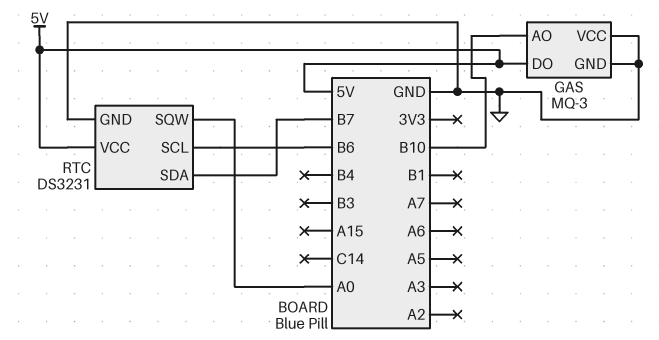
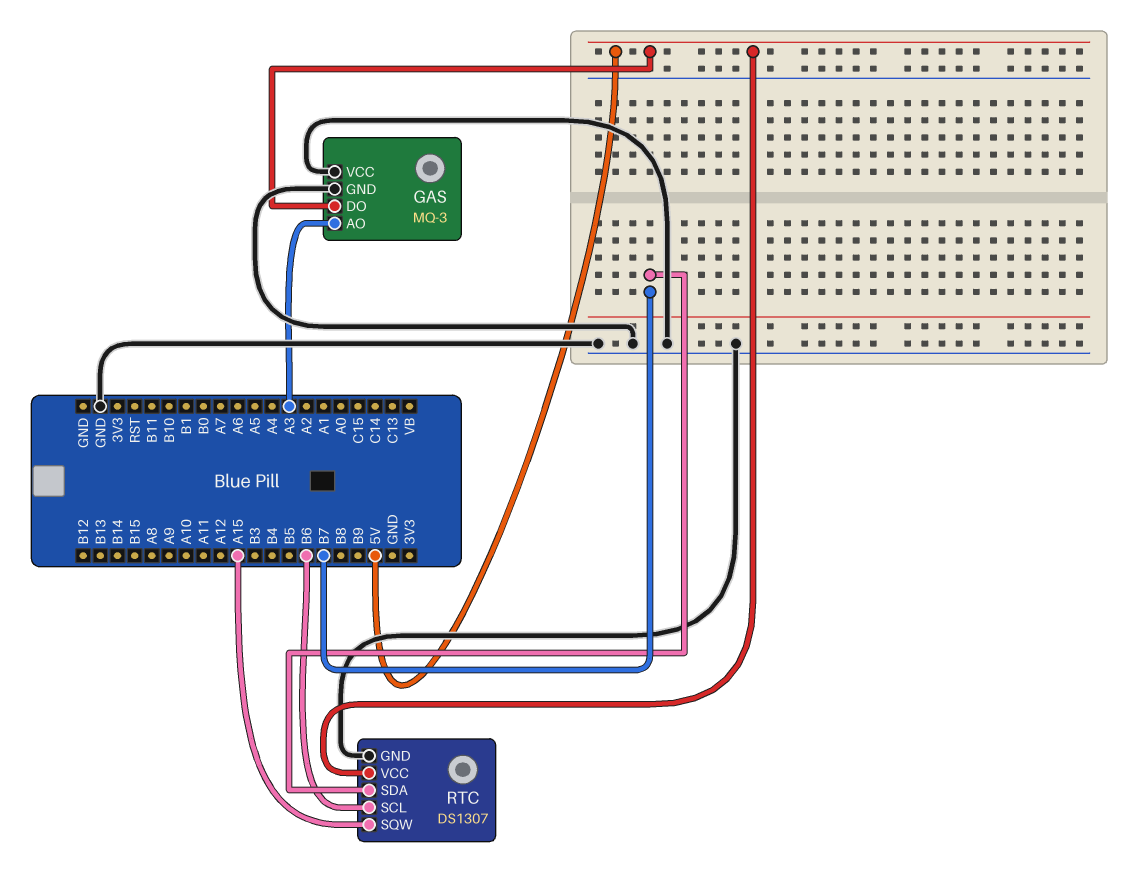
GAS pin AO: B10 -> A3
RTC: DS3231 -> DS1307
RTC pin SQW: A0 -> A15

